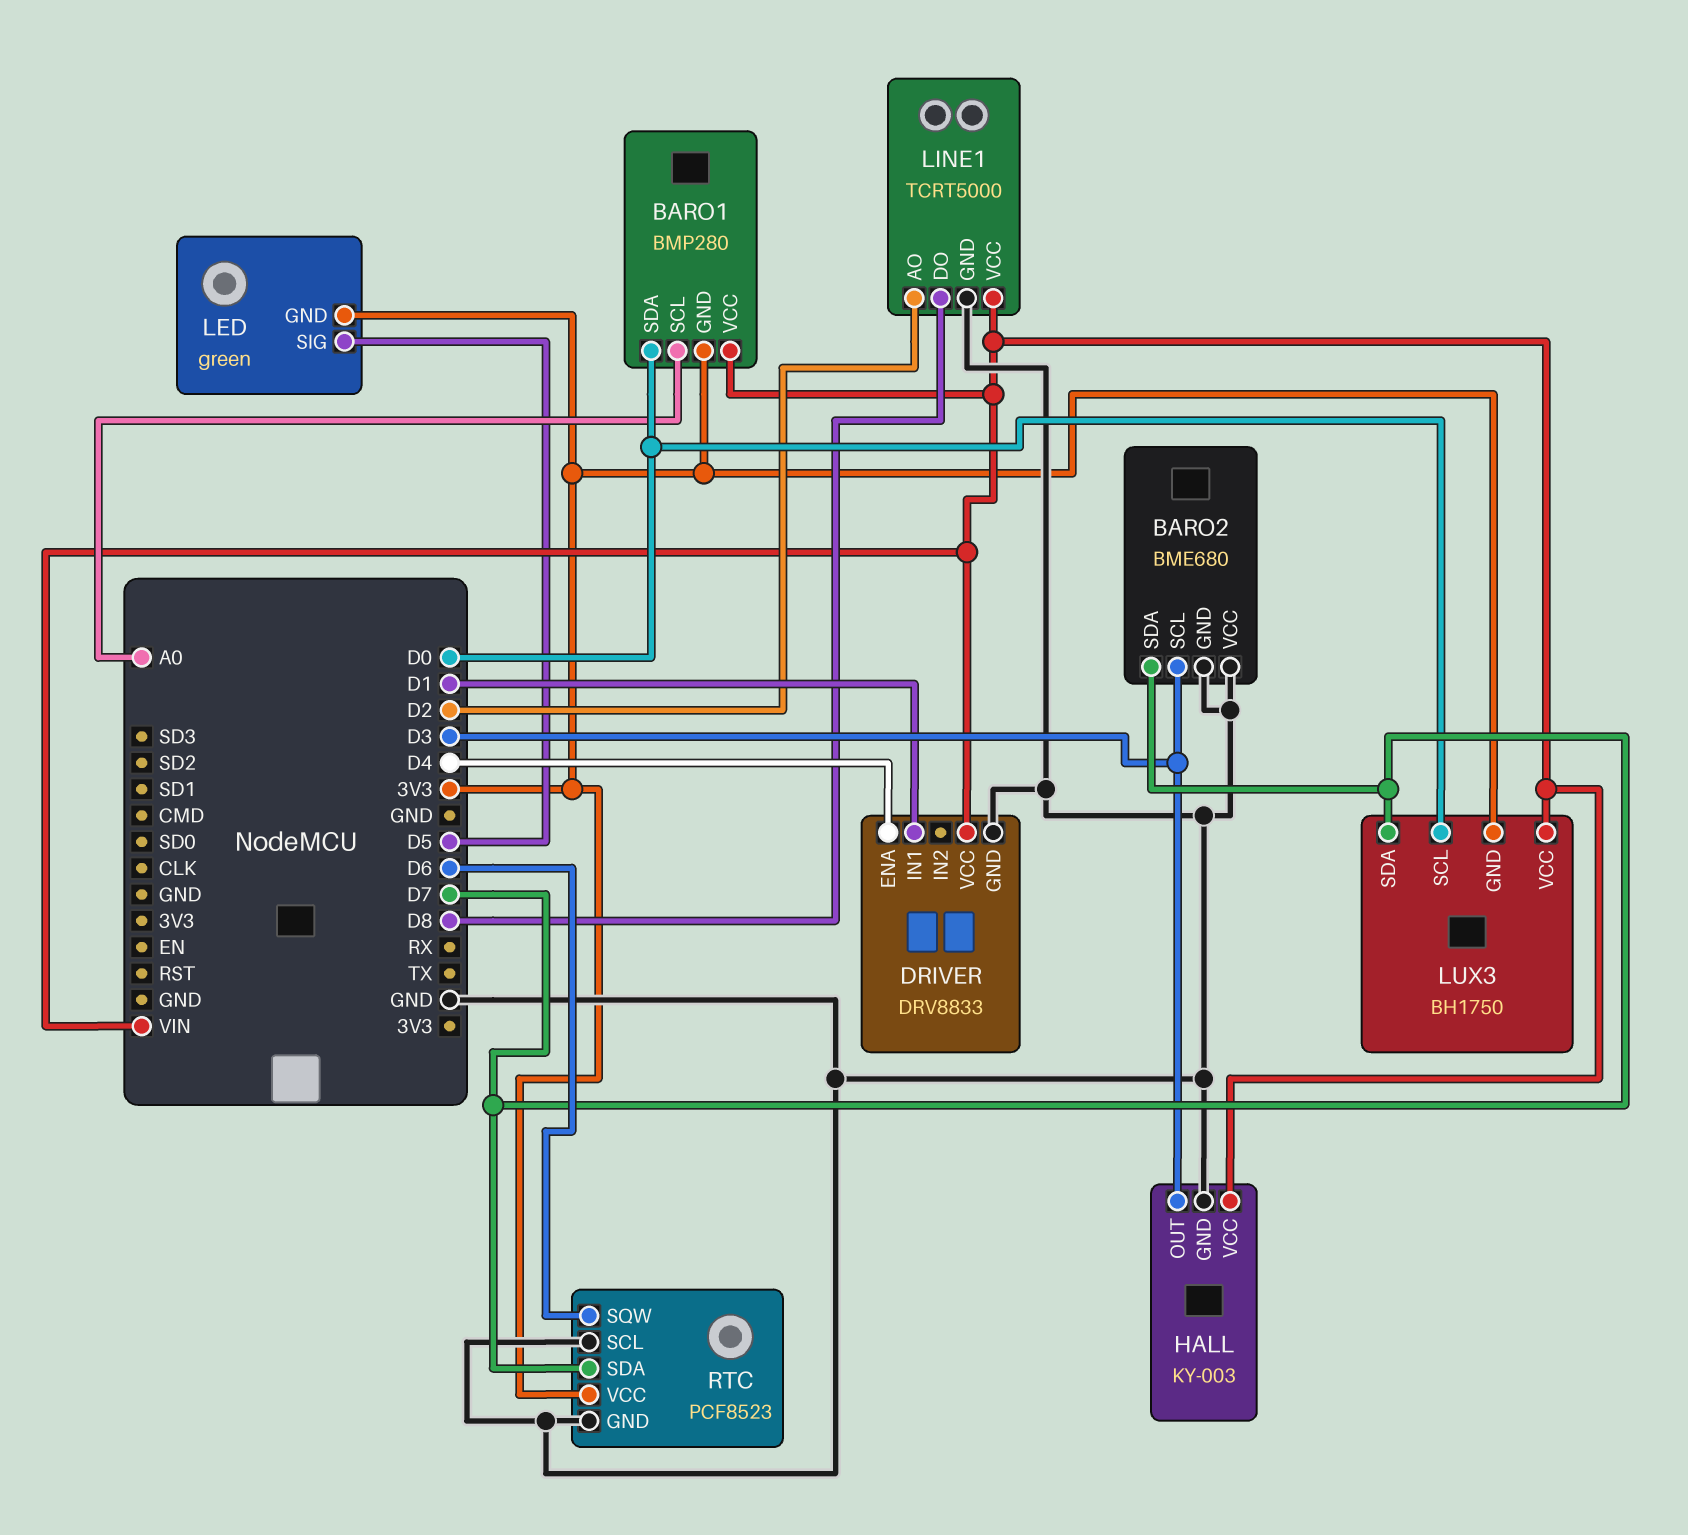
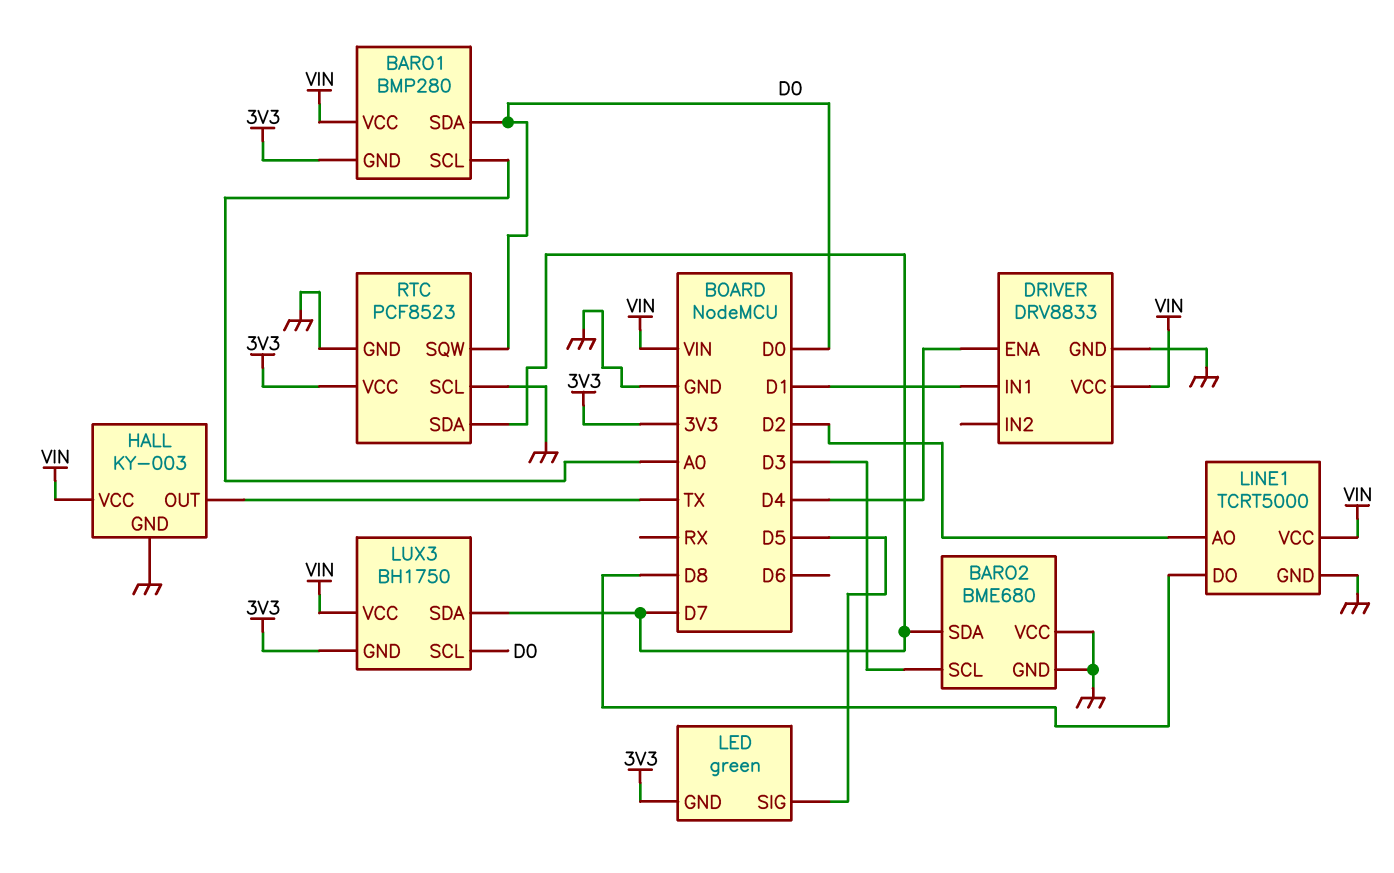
HALL pin OUT: D3 -> TX
RTC pin SQW: D6 -> D0

